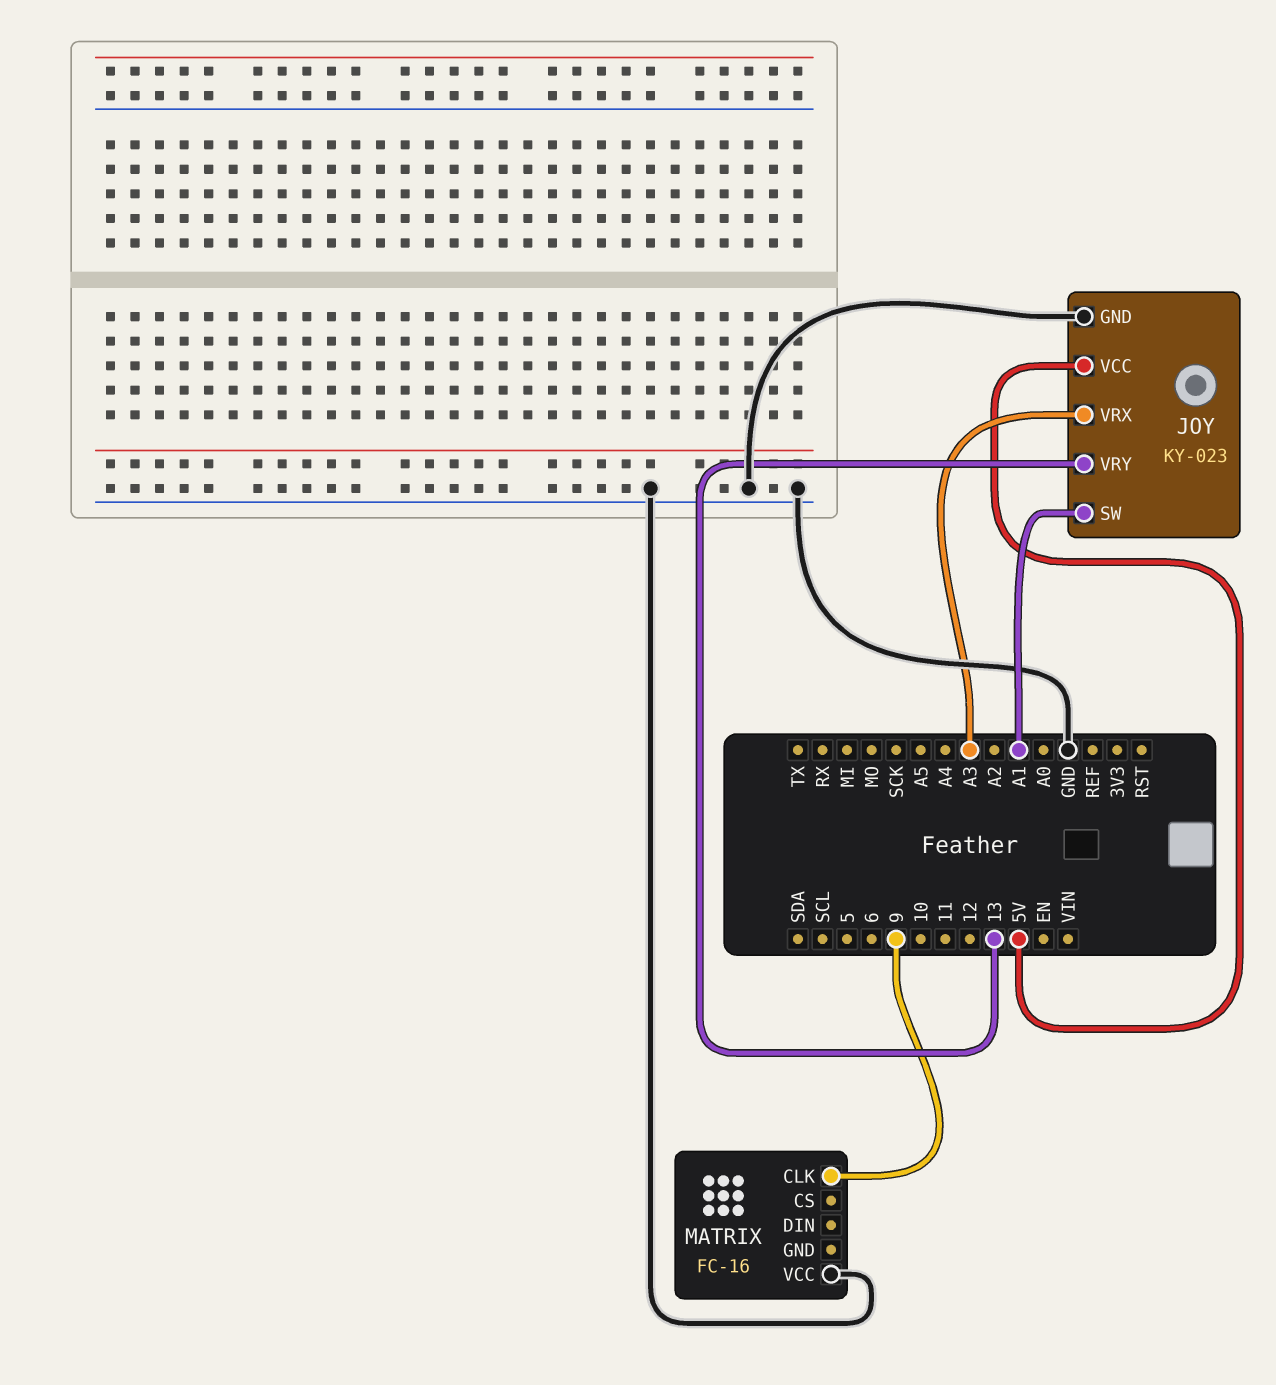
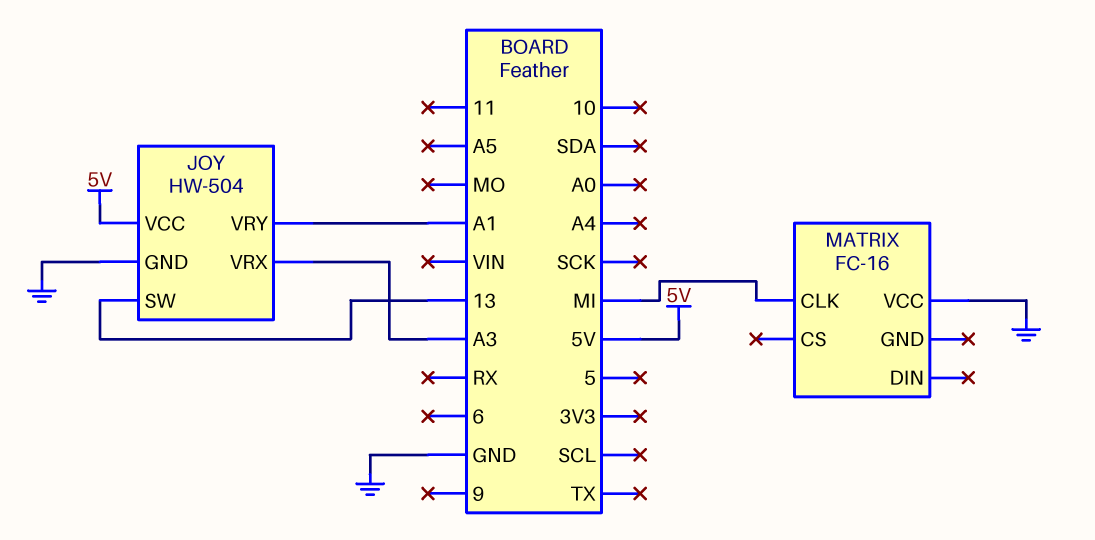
JOY: KY-023 -> HW-504
JOY pin SW: A1 -> 13
JOY pin VRY: 13 -> A1
MATRIX pin CLK: 9 -> MI

